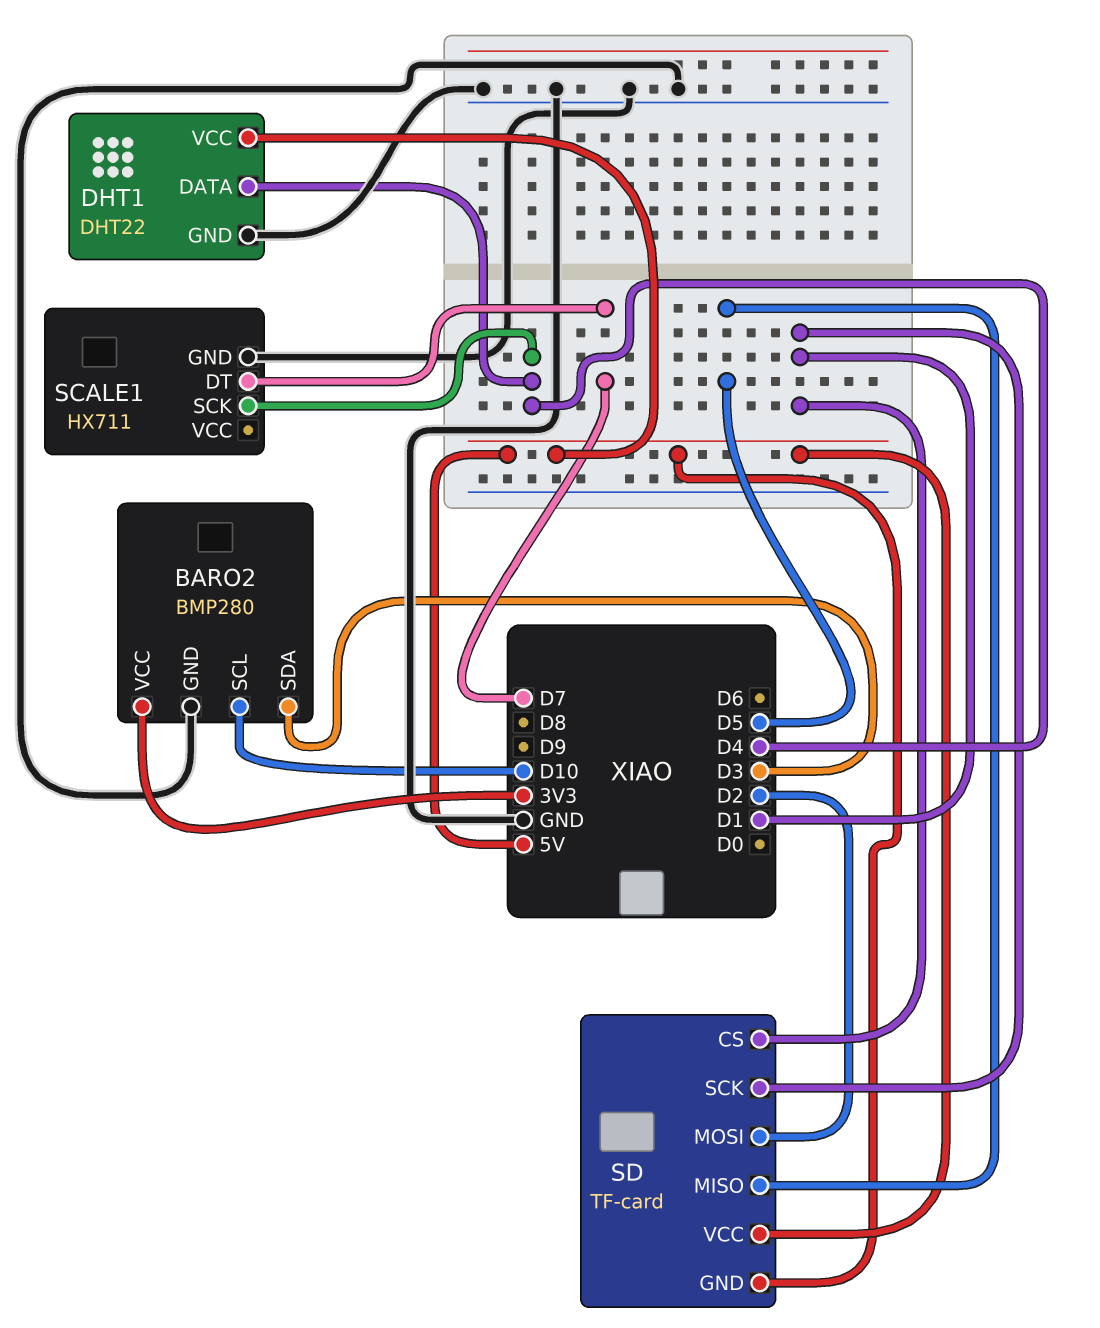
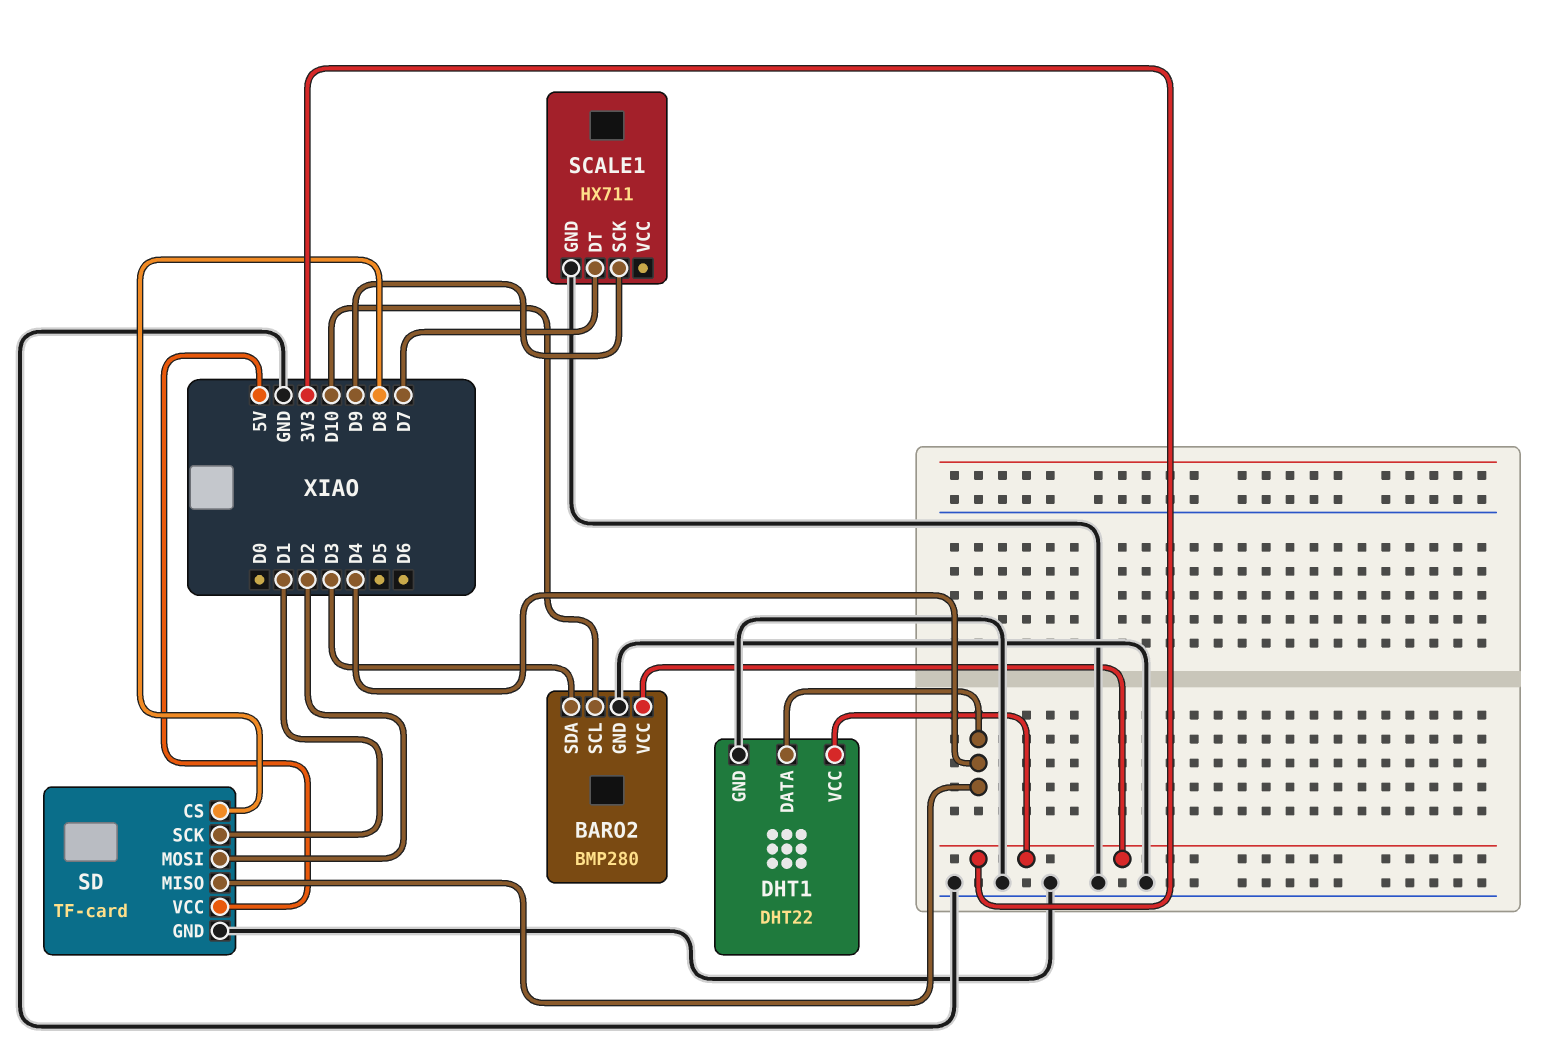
DHT1 pin VCC: 5V -> 3V3
SCALE1 pin SCK: D4 -> D9
SD pin CS: D1 -> D8
SD pin GND: 5V -> GND
SD pin MISO: D5 -> D4

